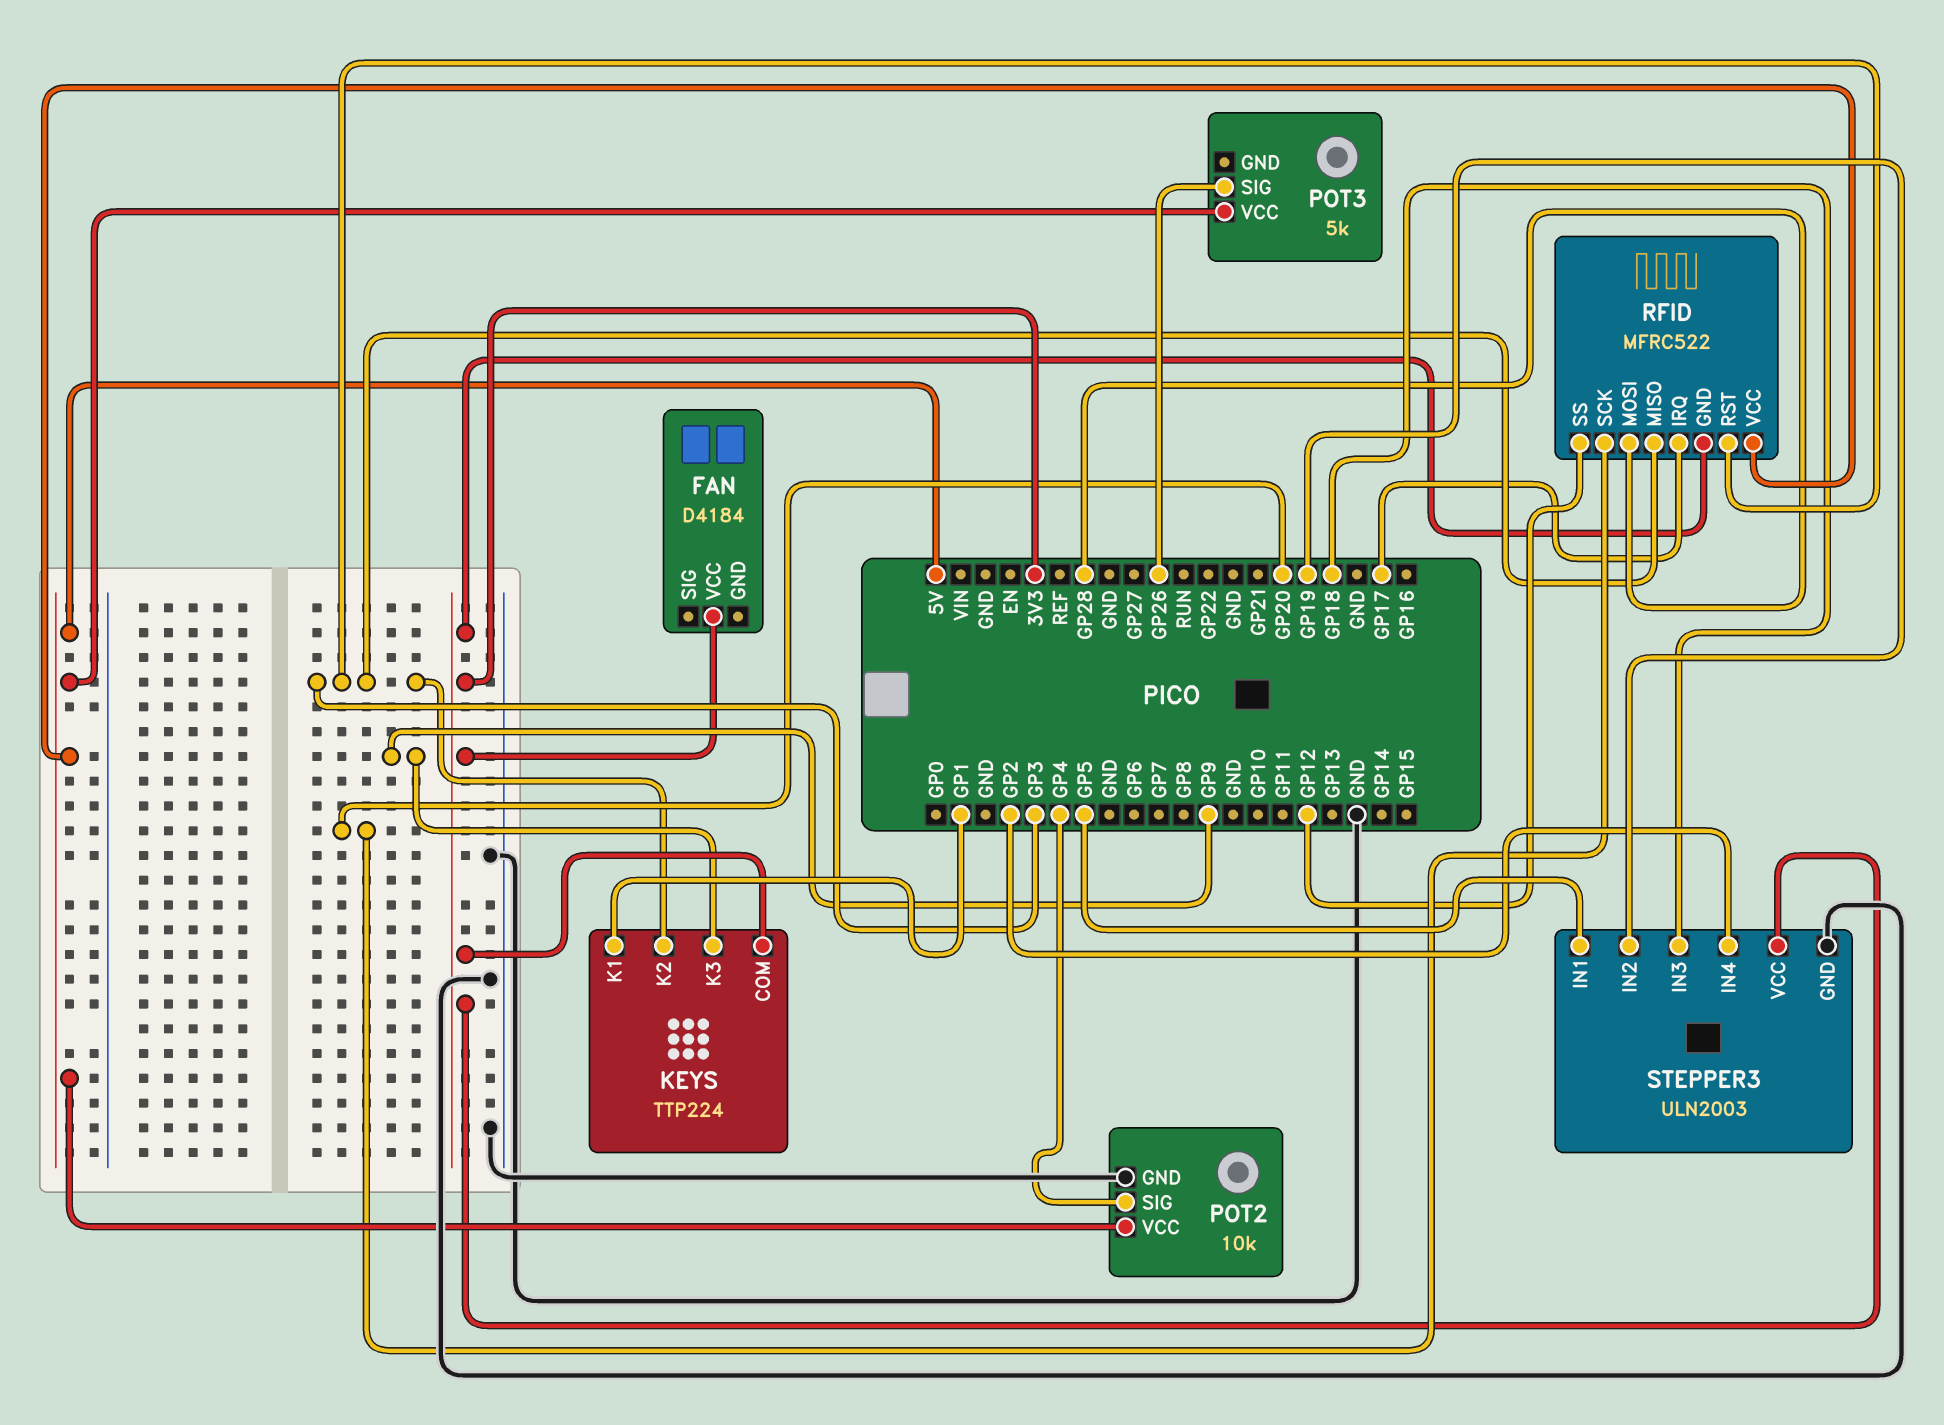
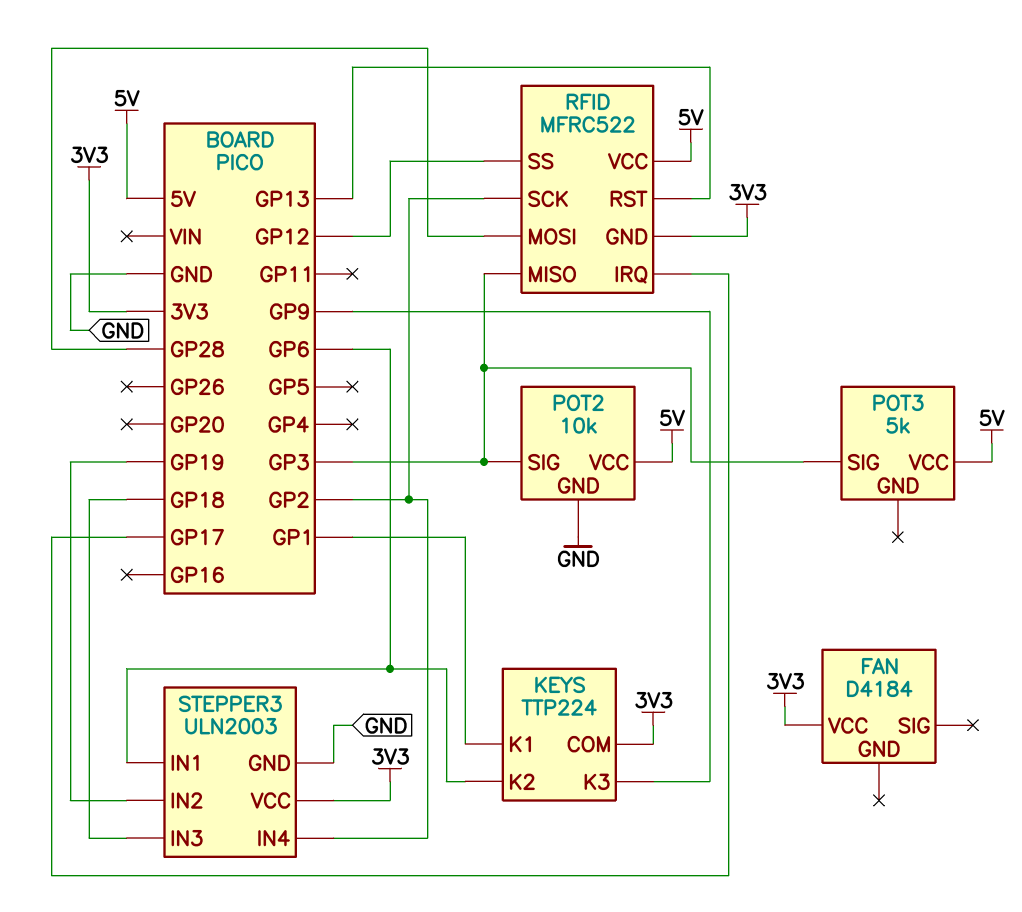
KEYS pin K2: GP3 -> GP6
POT2 pin SIG: GP4 -> GP3
POT3 pin SIG: GP26 -> GP3
RFID pin RST: GP3 -> GP13
RFID pin SCK: GP20 -> GP2
STEPPER3 pin IN1: GP5 -> GP6

